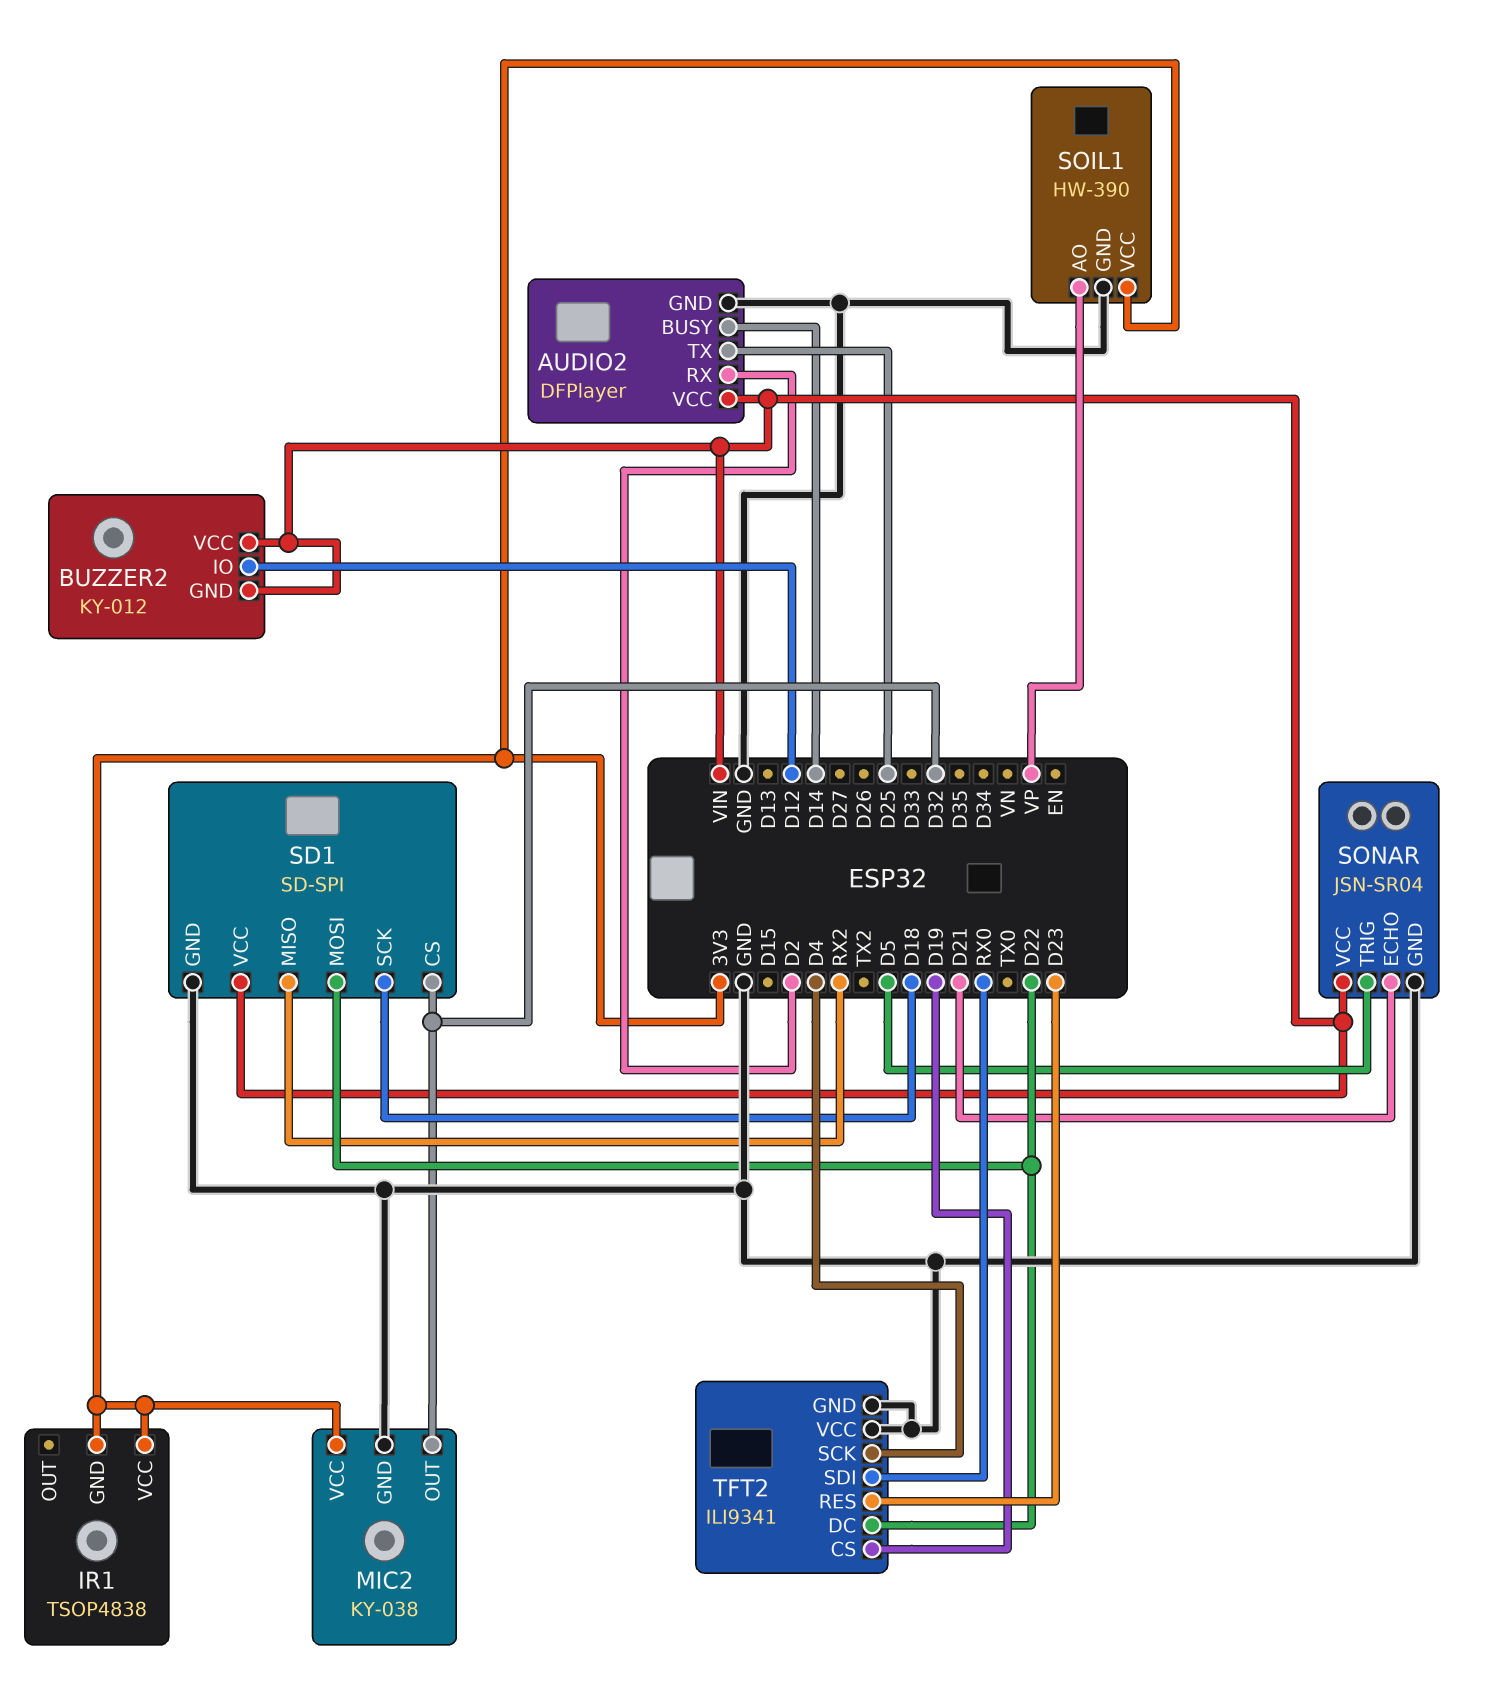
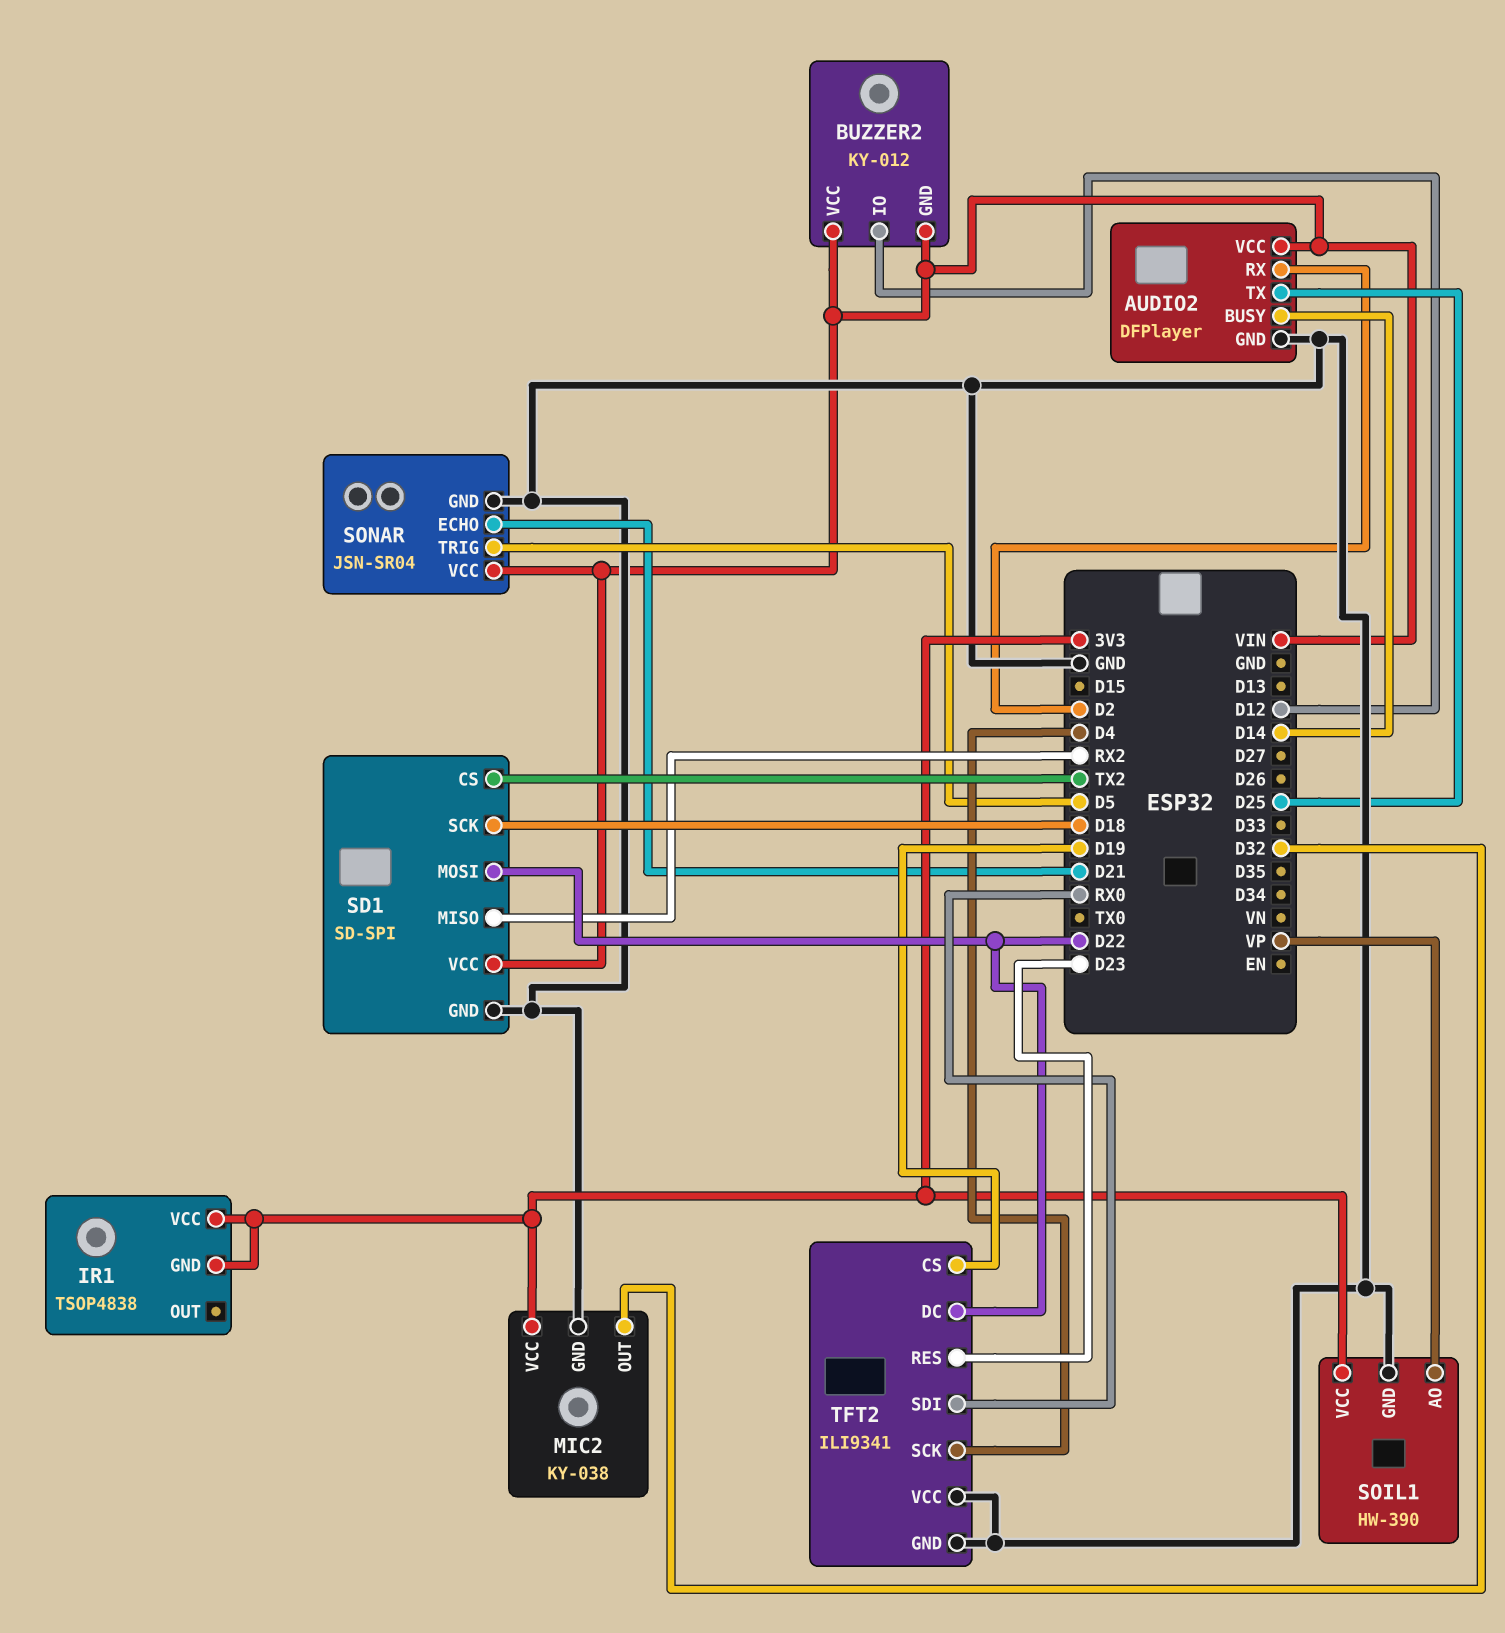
SD1 pin CS: D32 -> TX2

